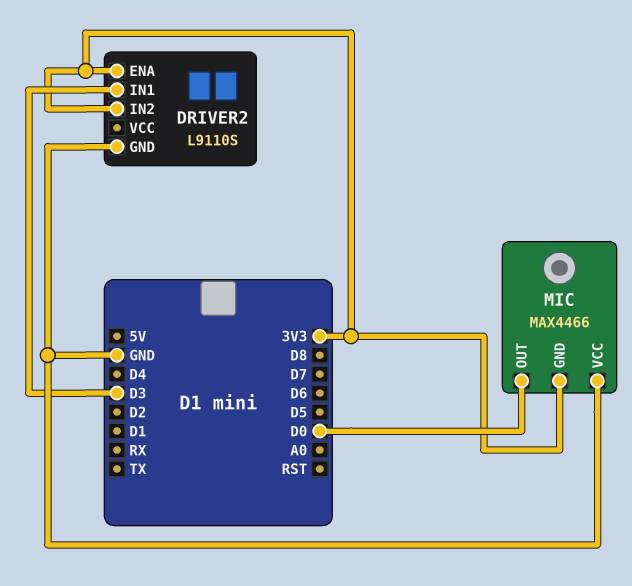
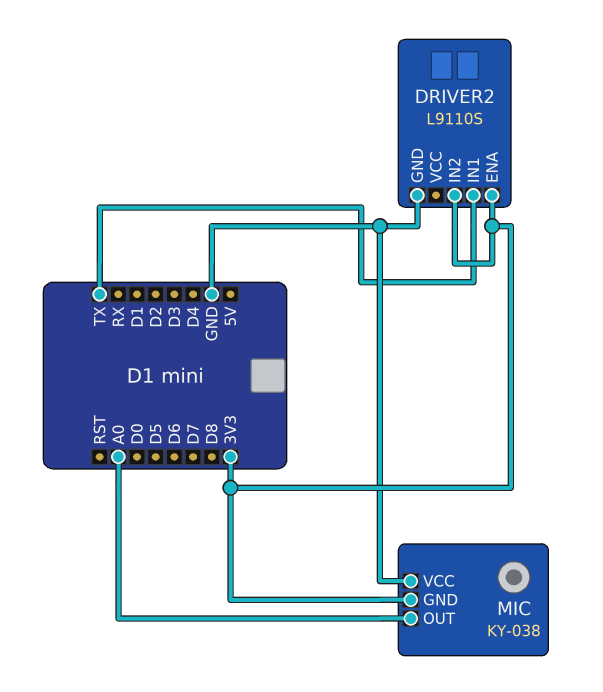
DRIVER2 pin IN1: D3 -> TX
MIC: MAX4466 -> KY-038
MIC pin OUT: D0 -> A0

